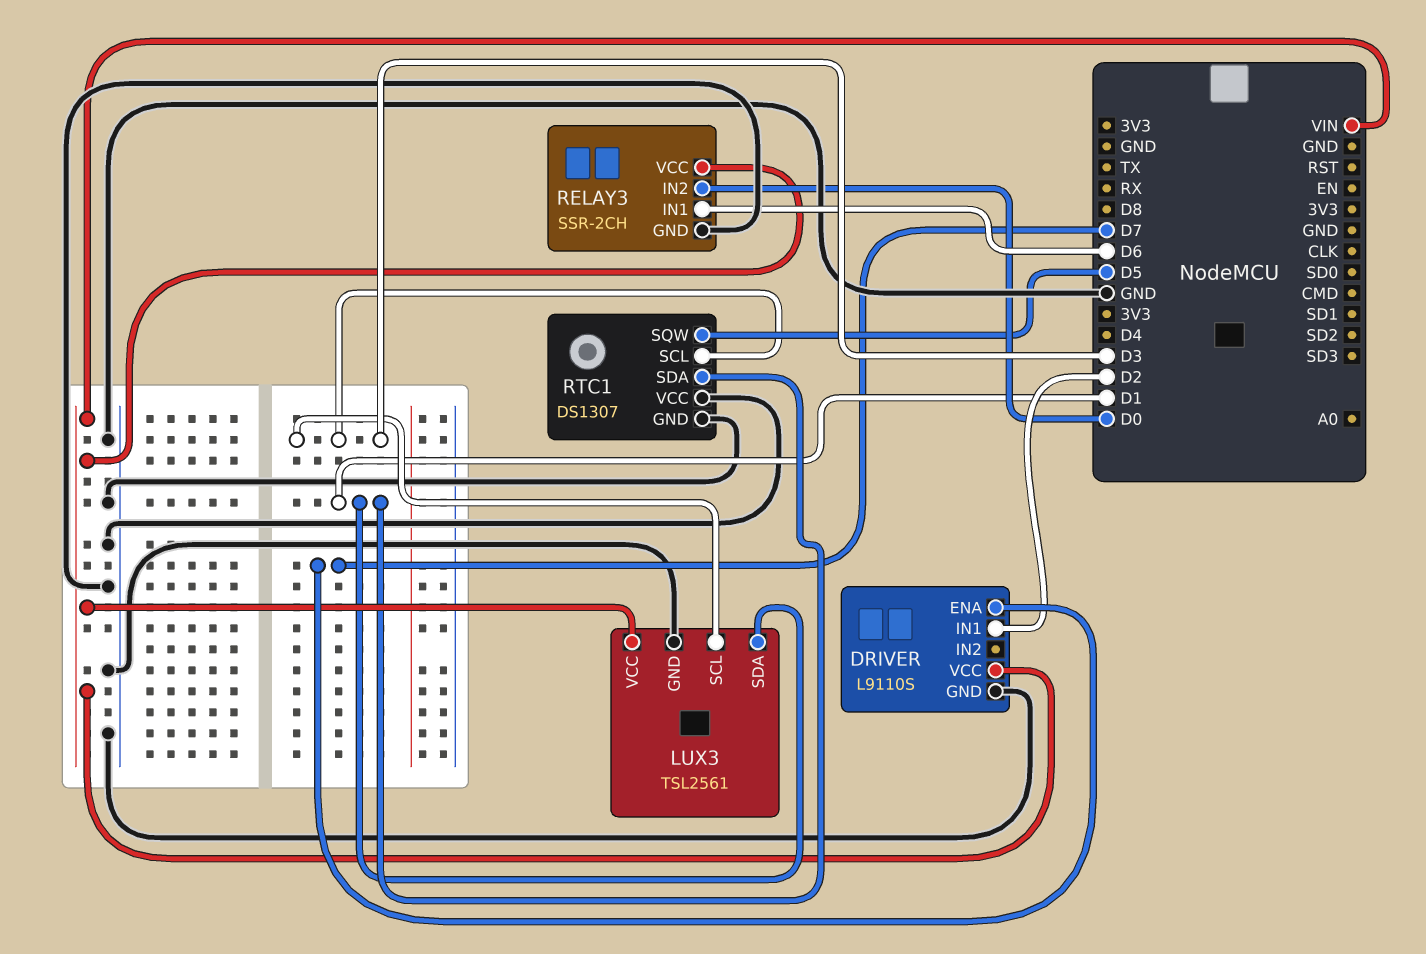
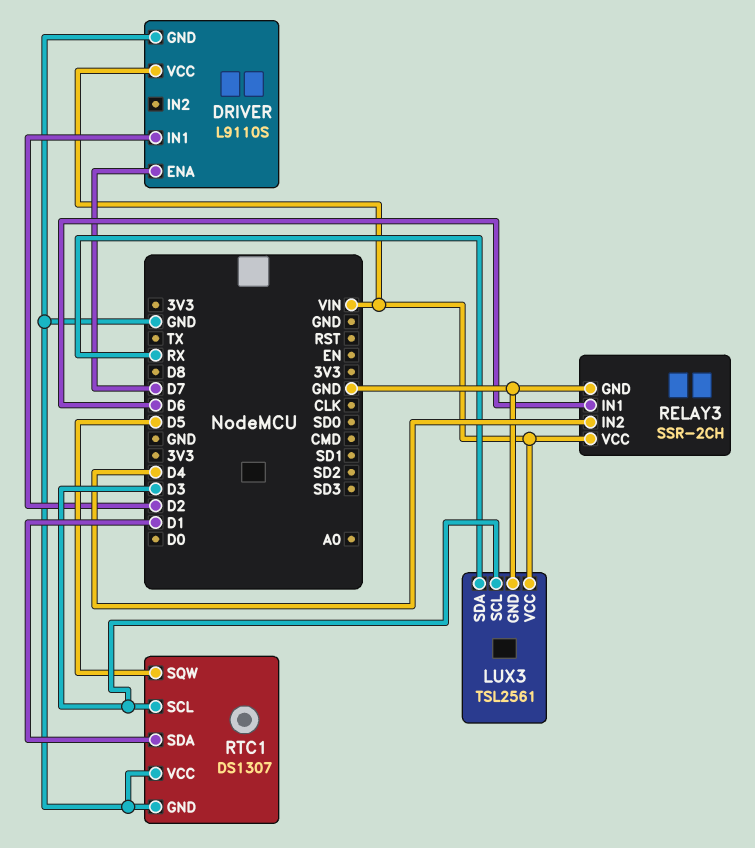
LUX3 pin SDA: D1 -> RX
RELAY3 pin IN2: D0 -> D4

